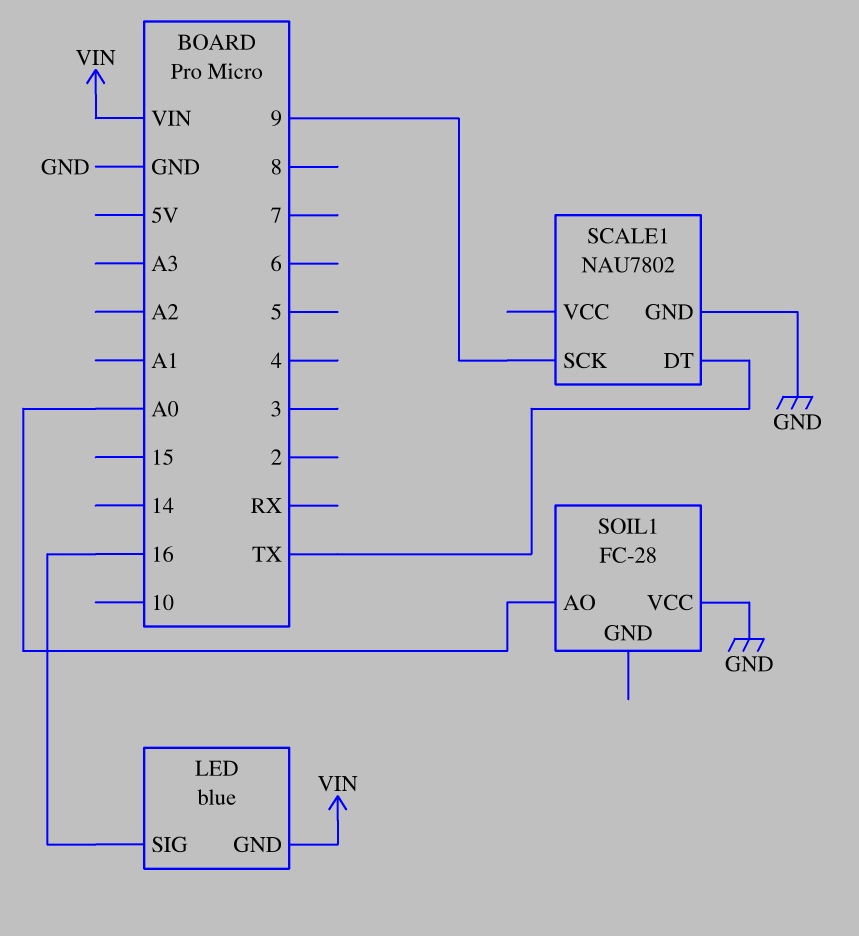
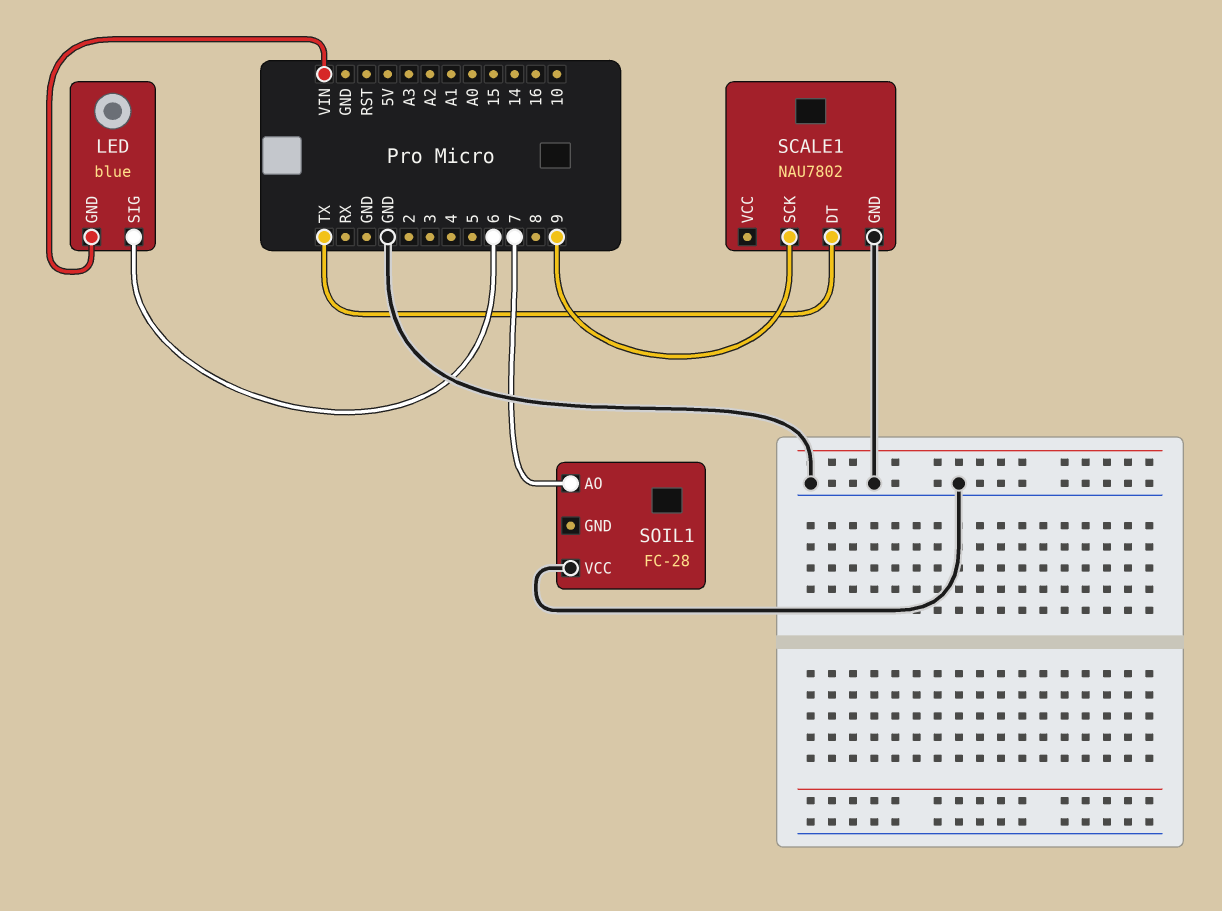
LED pin SIG: 16 -> 6
SOIL1 pin AO: A0 -> 7

